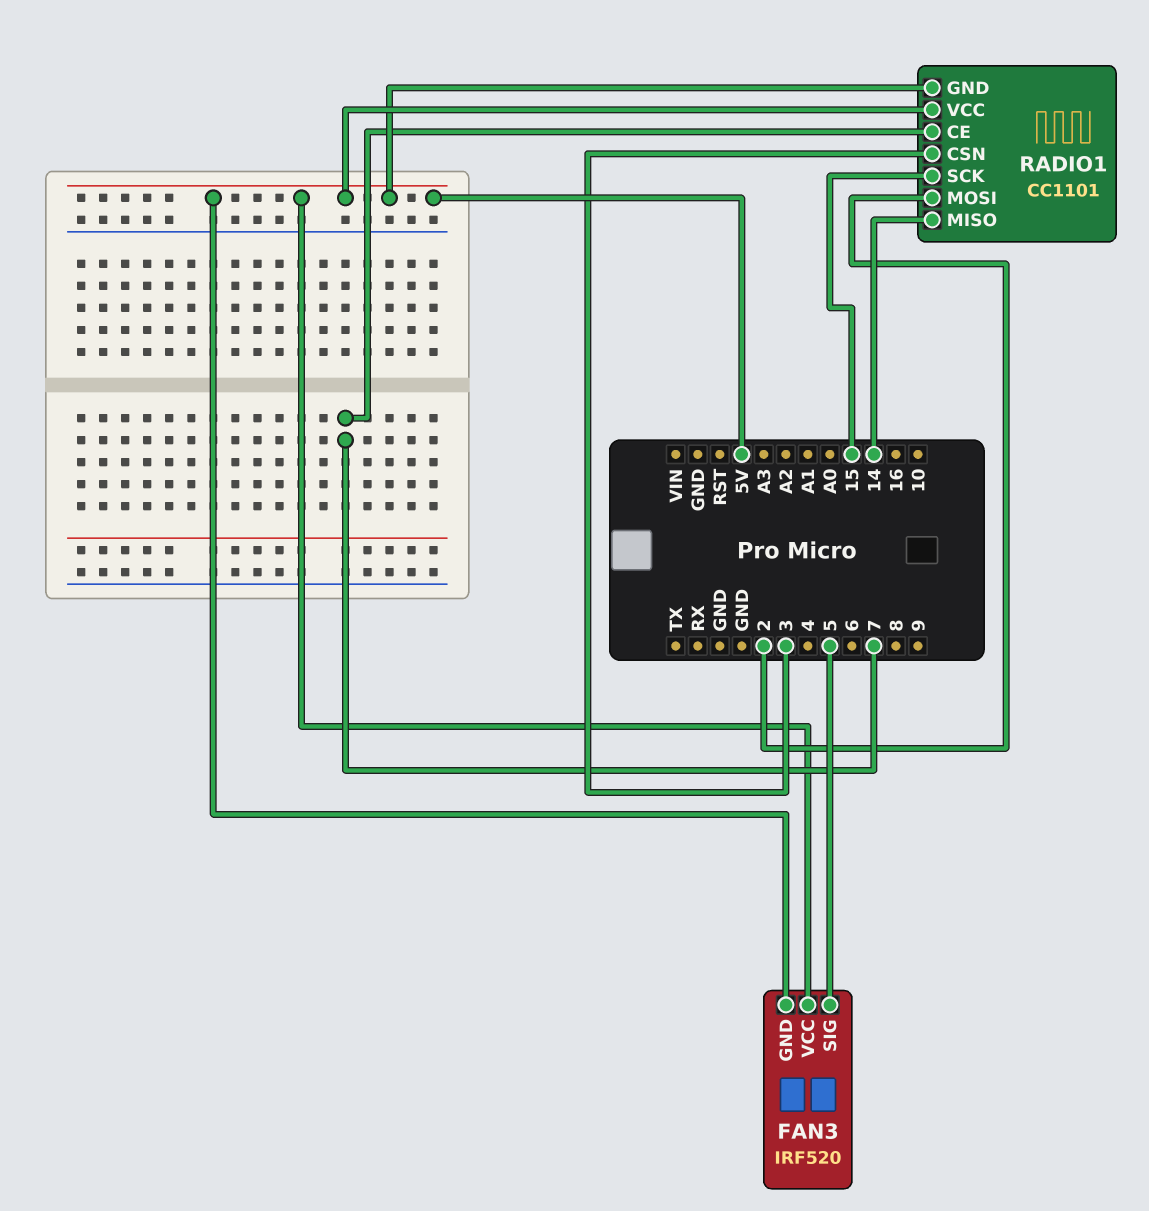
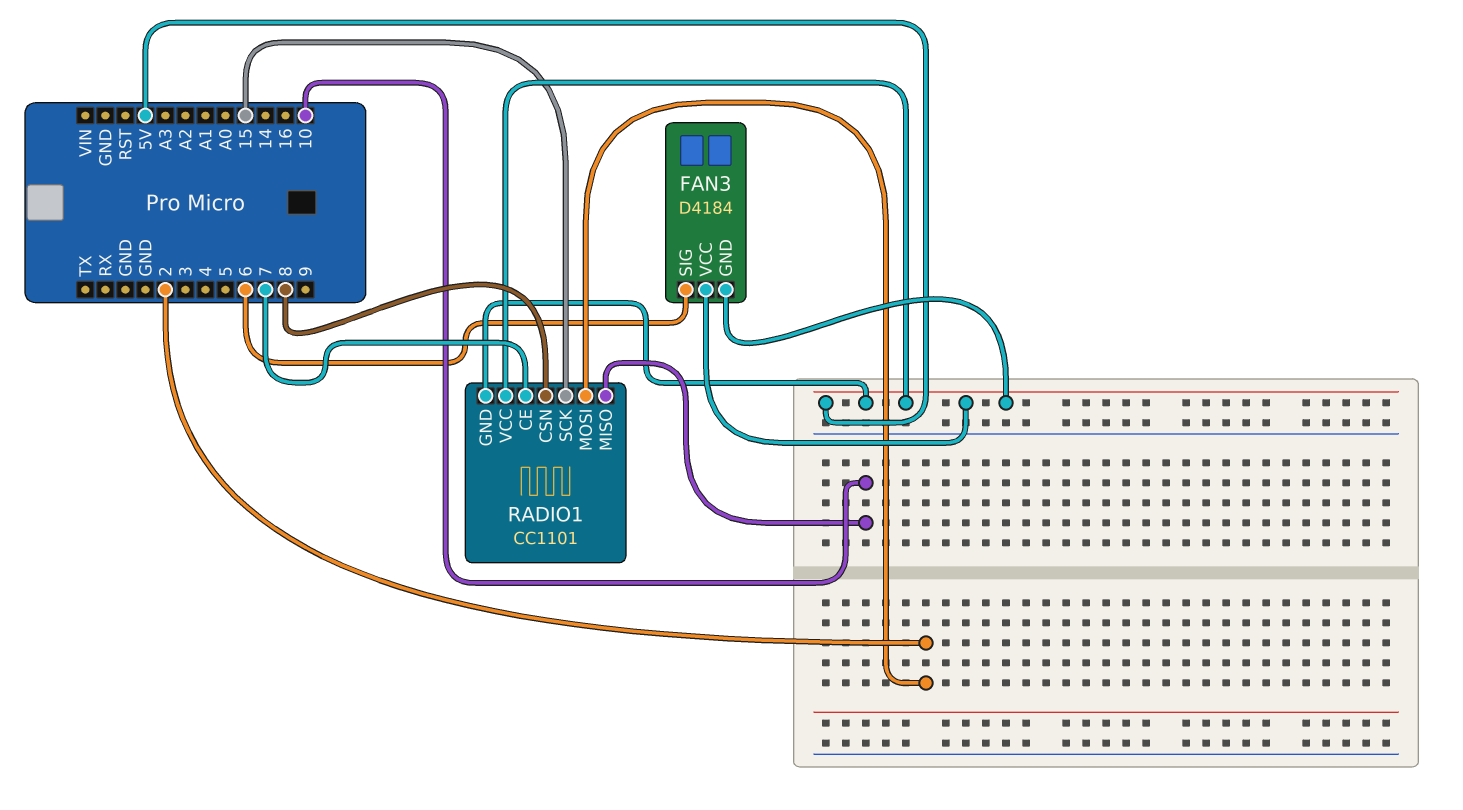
FAN3: IRF520 -> D4184
FAN3 pin SIG: 5 -> 6
RADIO1 pin CSN: 3 -> 8
RADIO1 pin MISO: 14 -> 10

